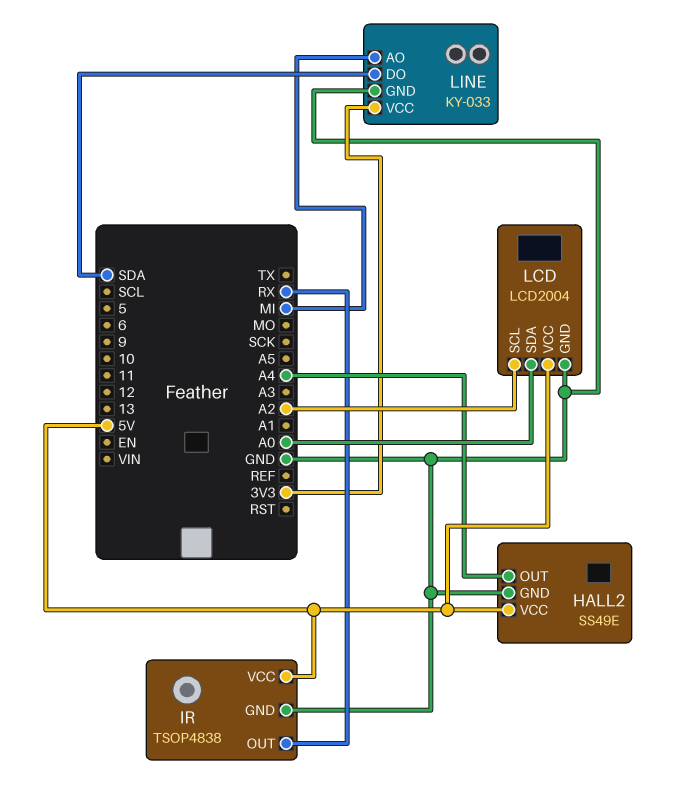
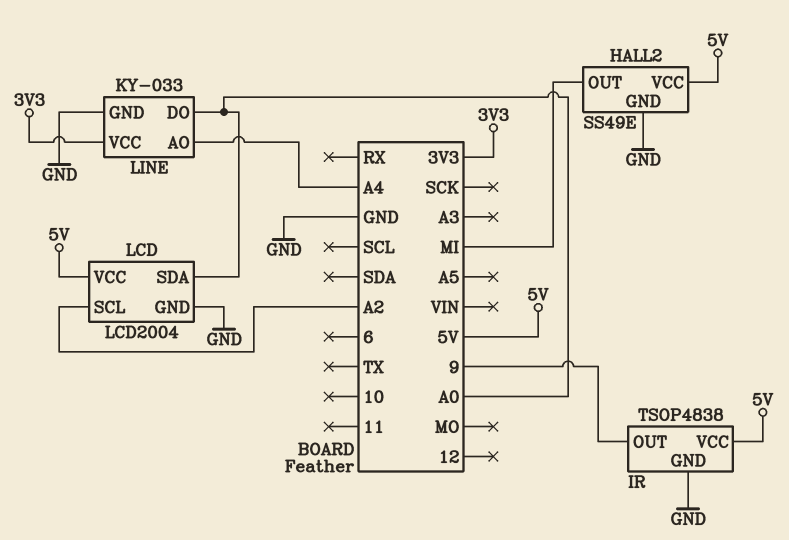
HALL2 pin OUT: A4 -> MI
IR pin OUT: RX -> 9
LINE pin AO: MI -> A4
LINE pin DO: SDA -> A0

